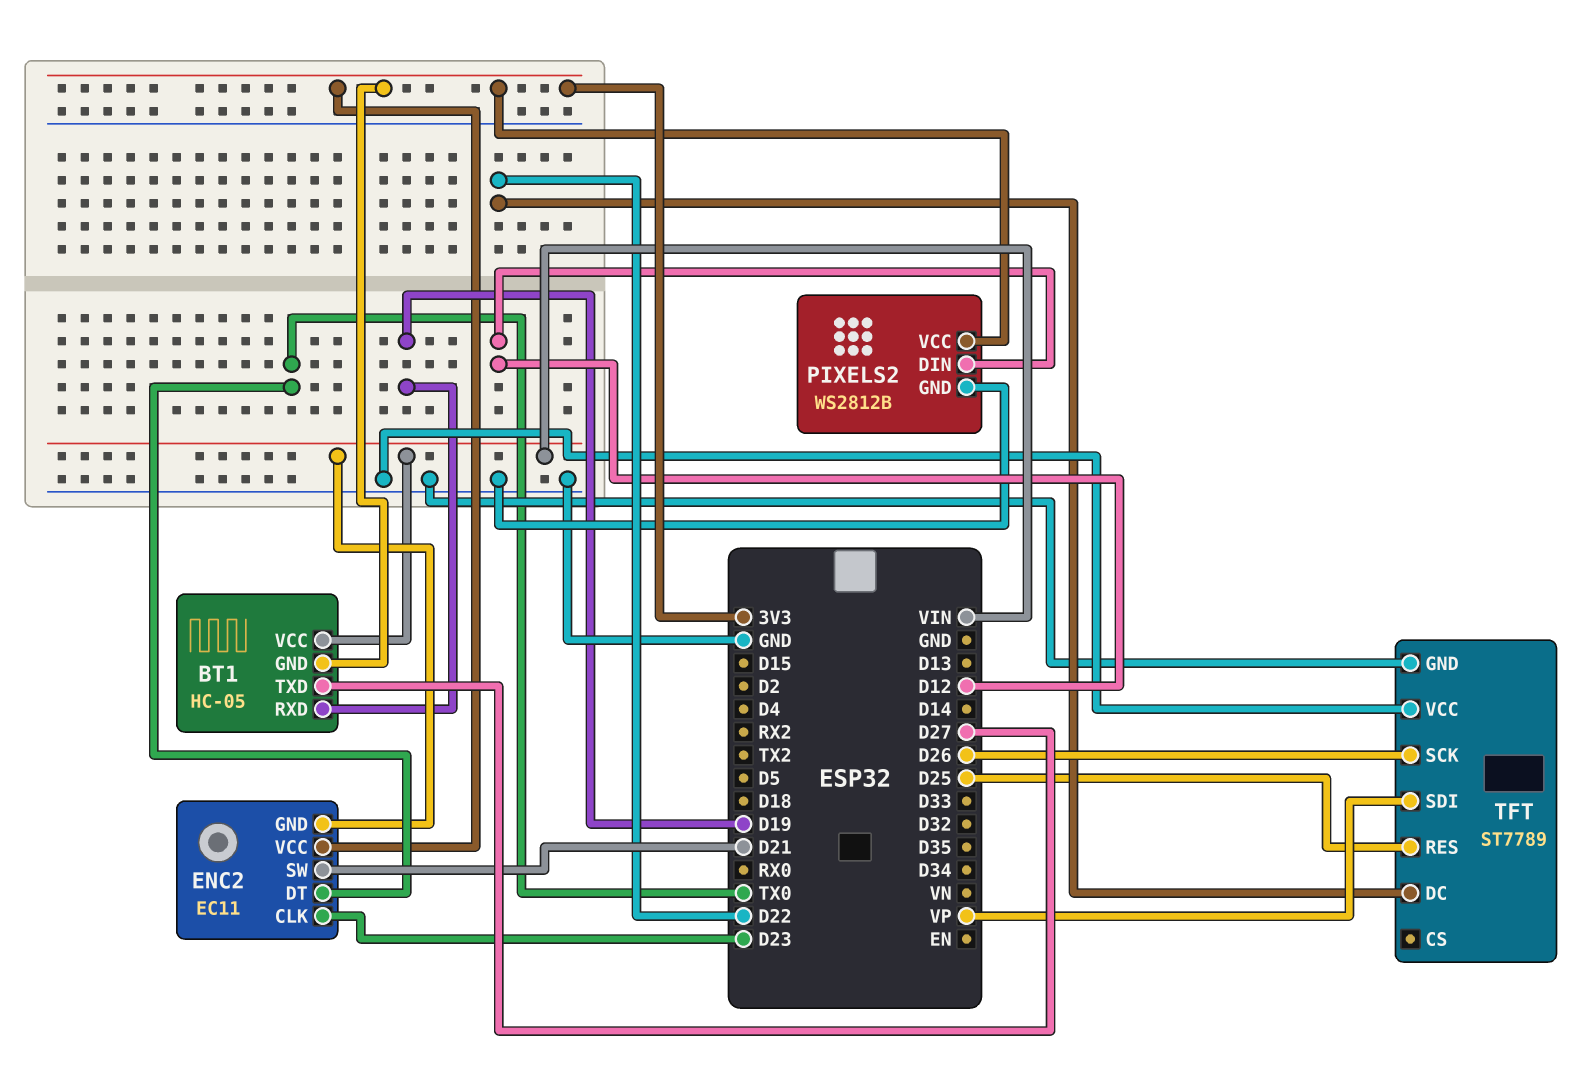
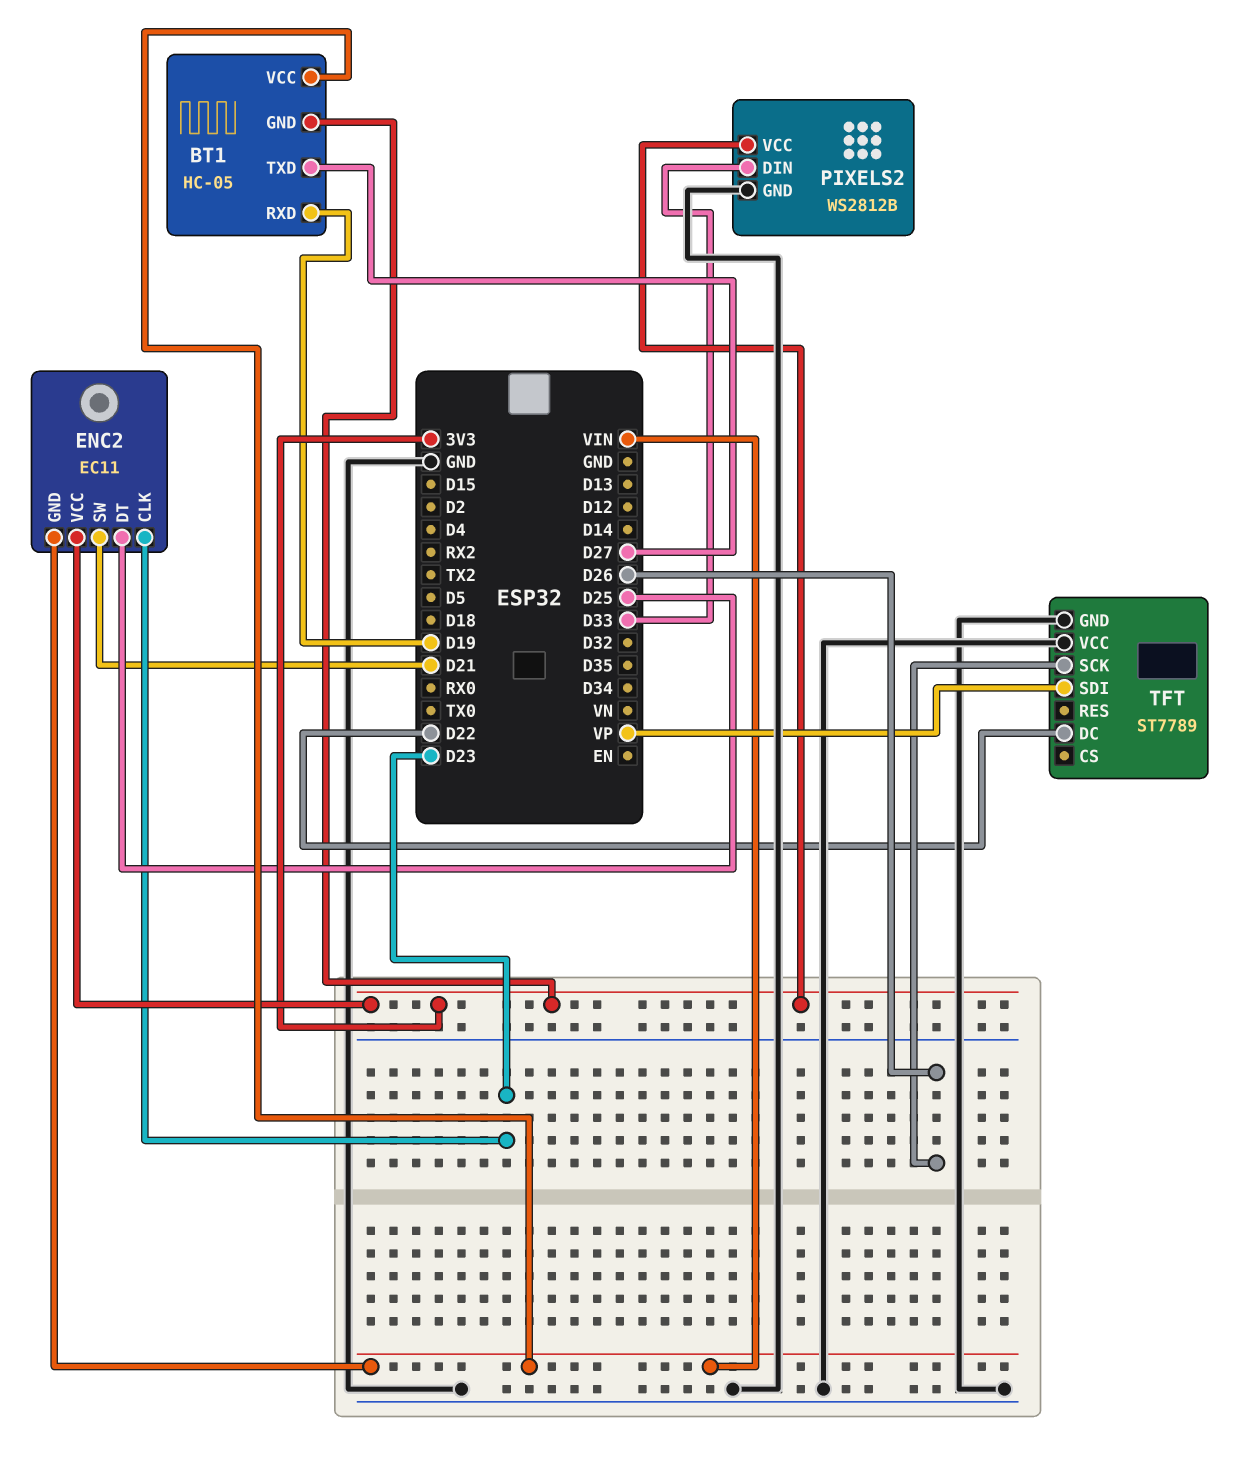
ENC2 pin DT: TX0 -> D25
PIXELS2 pin DIN: D12 -> D33
TFT pin RES: D25 -> none

